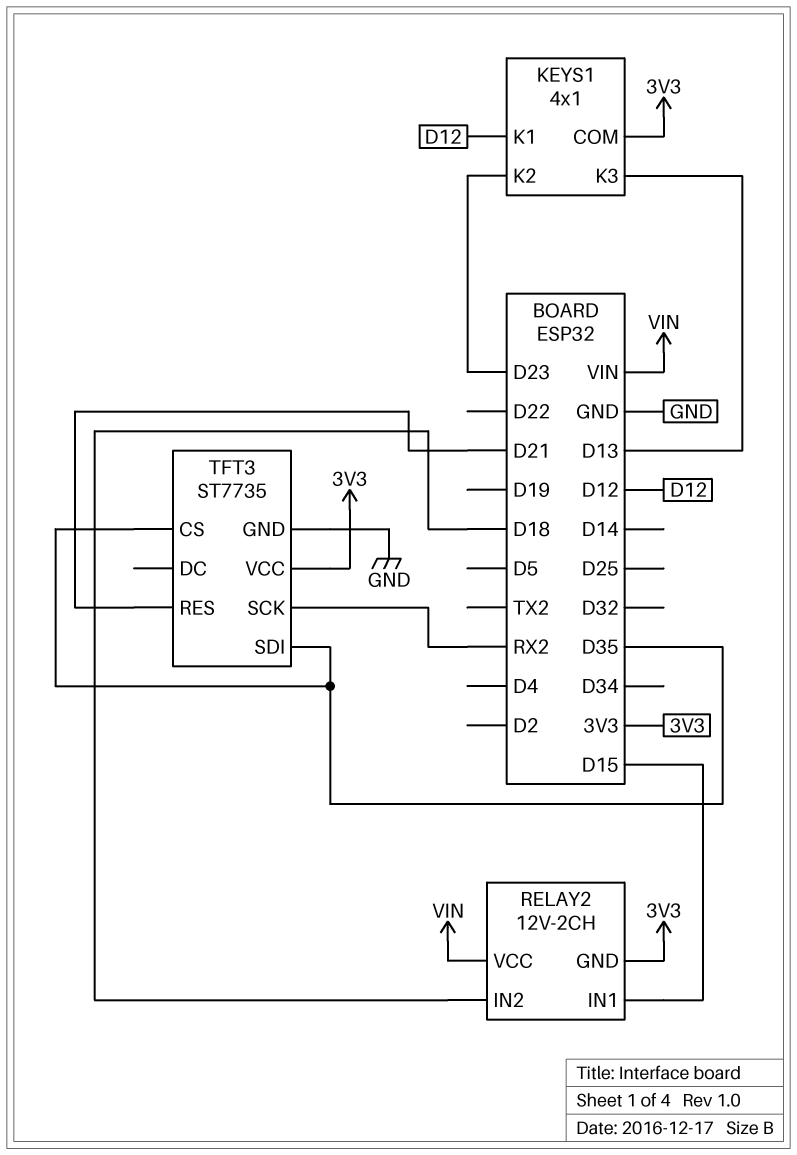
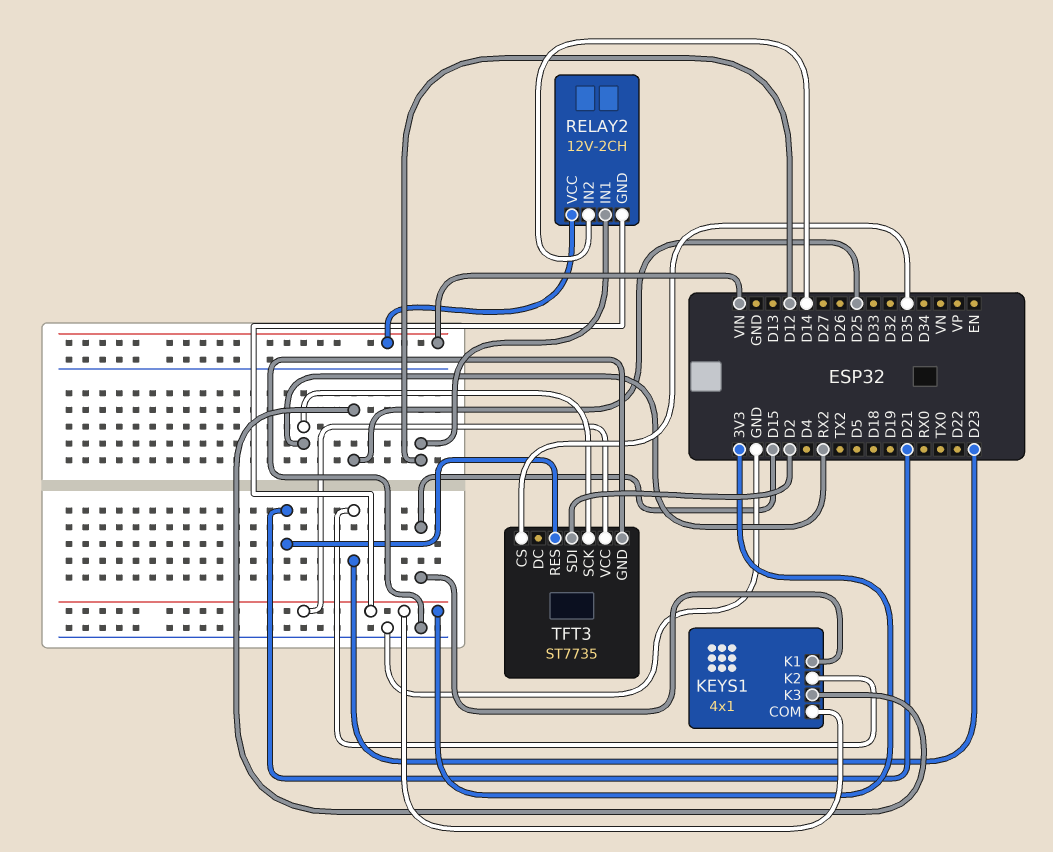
KEYS1 pin K1: D12 -> D15
KEYS1 pin K3: D13 -> D25
RELAY2 pin IN1: D15 -> D12
RELAY2 pin IN2: D18 -> D14
TFT3 pin SDI: D35 -> D2

